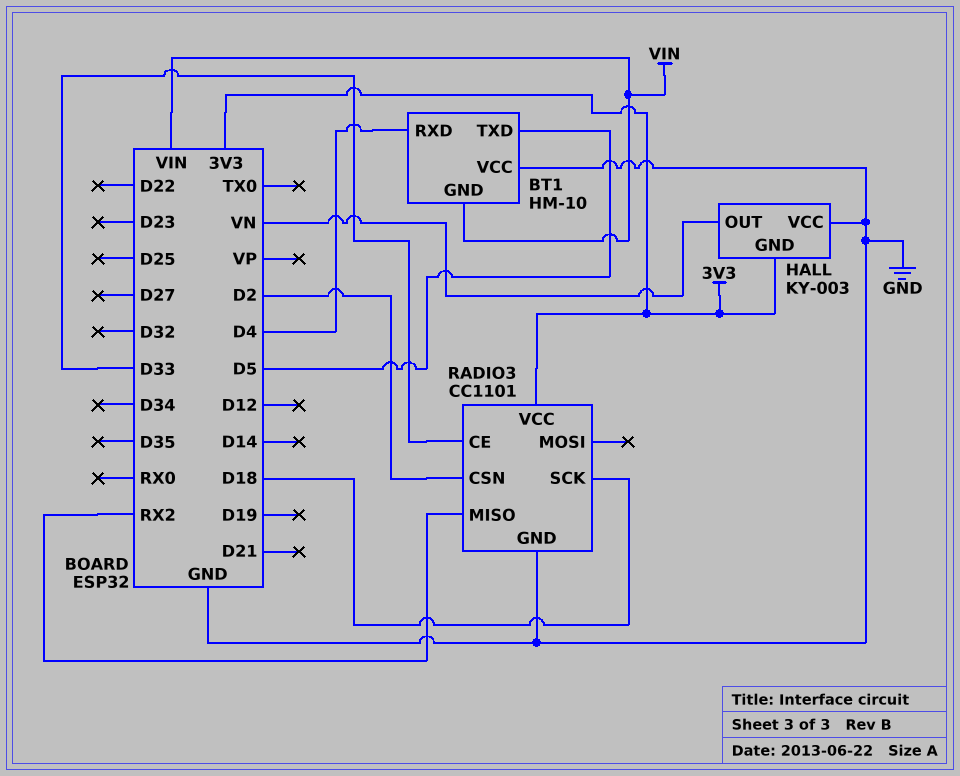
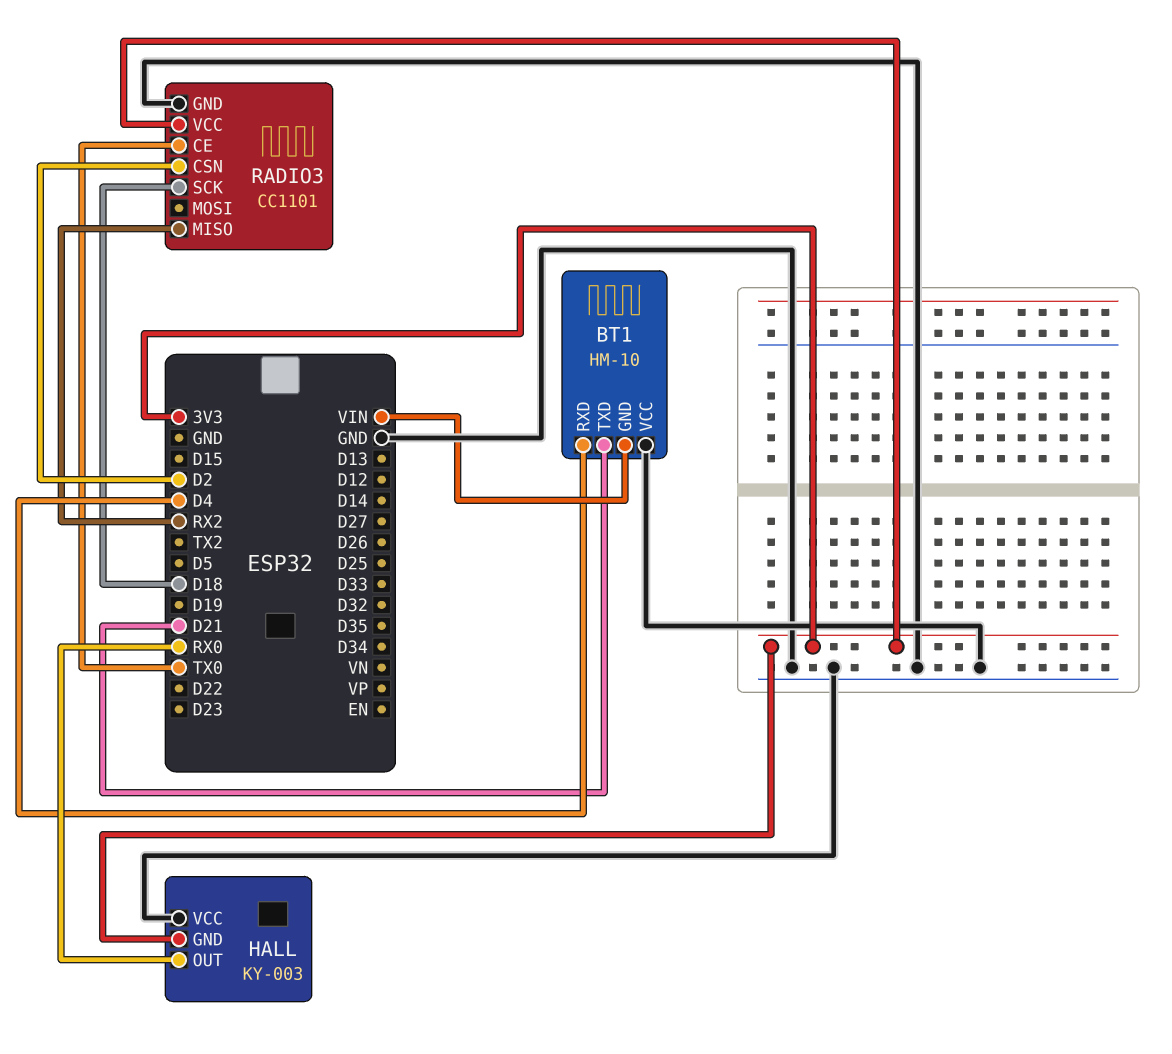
BT1 pin TXD: D5 -> D21
HALL pin OUT: VN -> RX0
RADIO3 pin CE: D33 -> TX0

